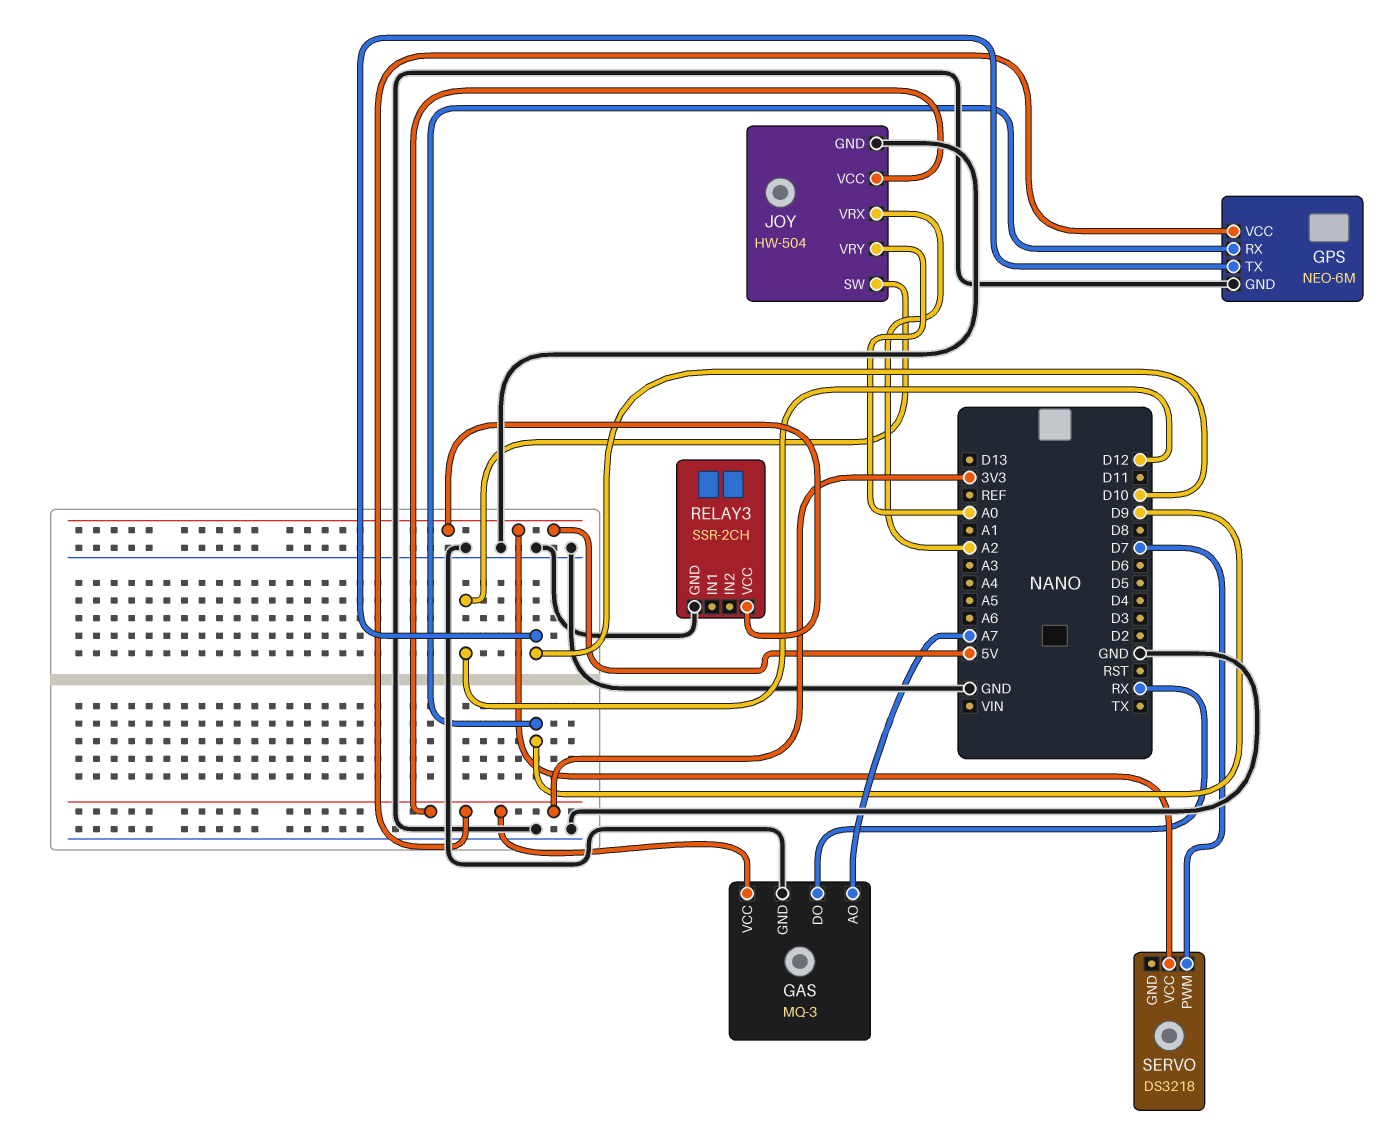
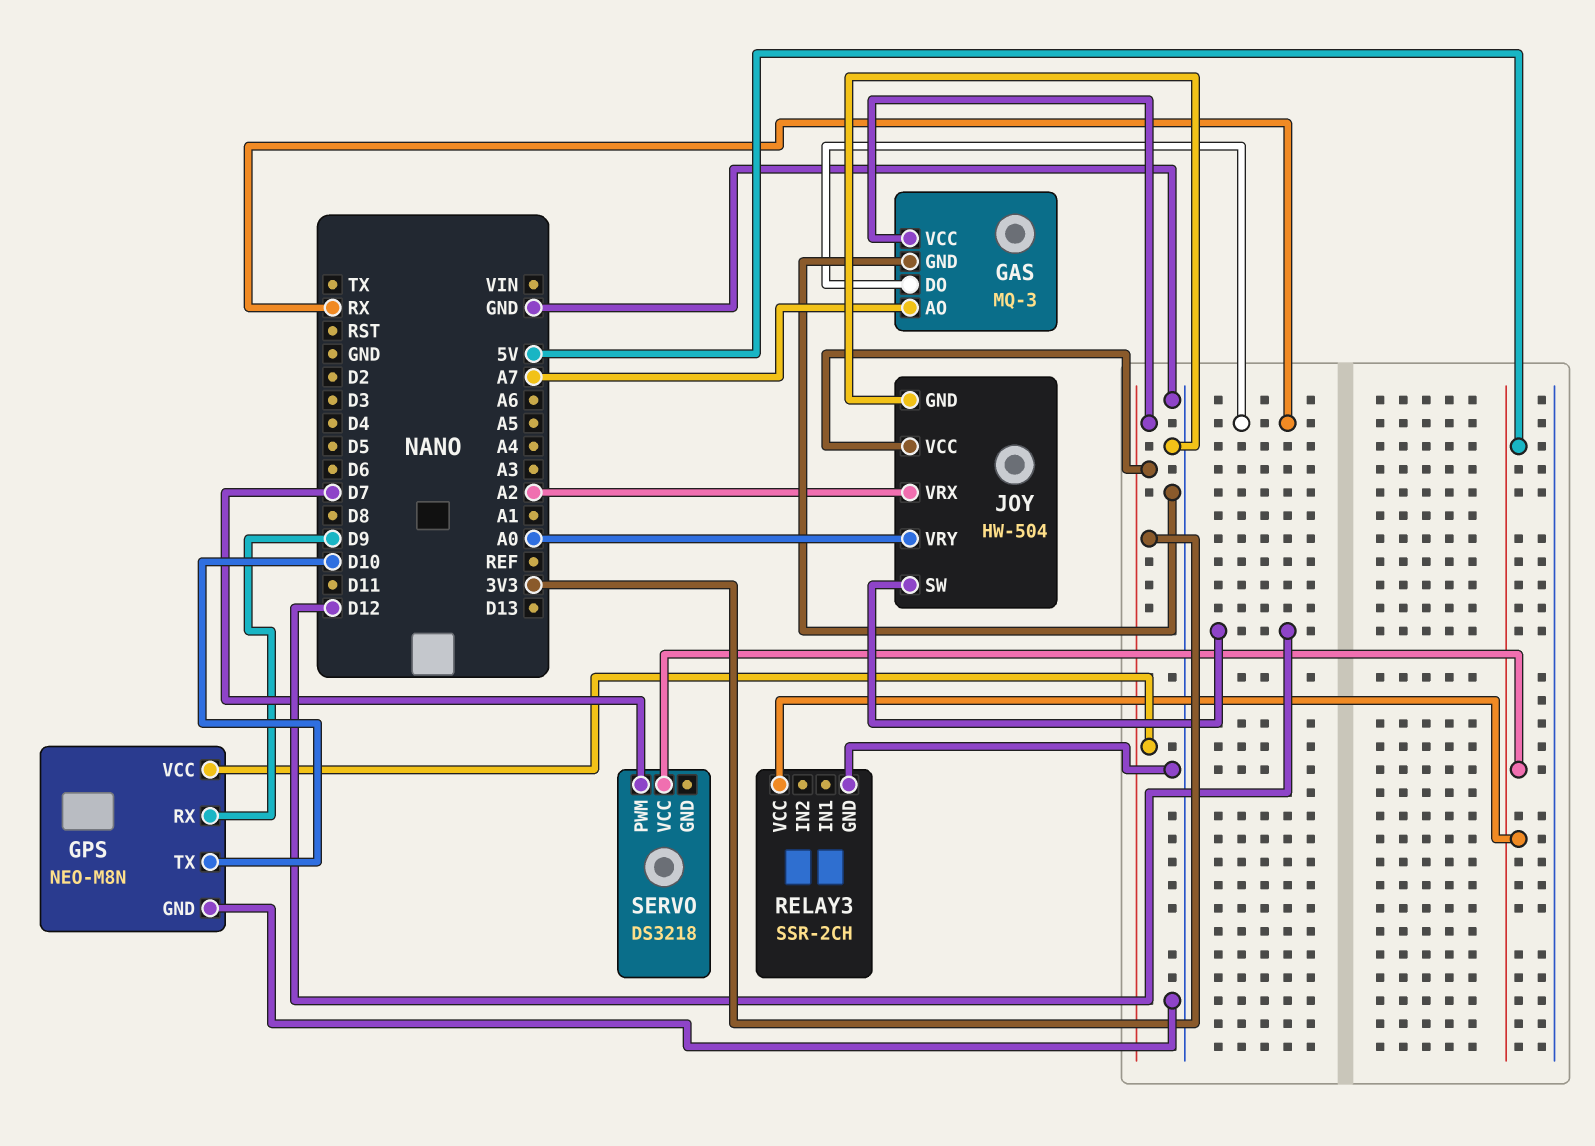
GPS: NEO-6M -> NEO-M8N

